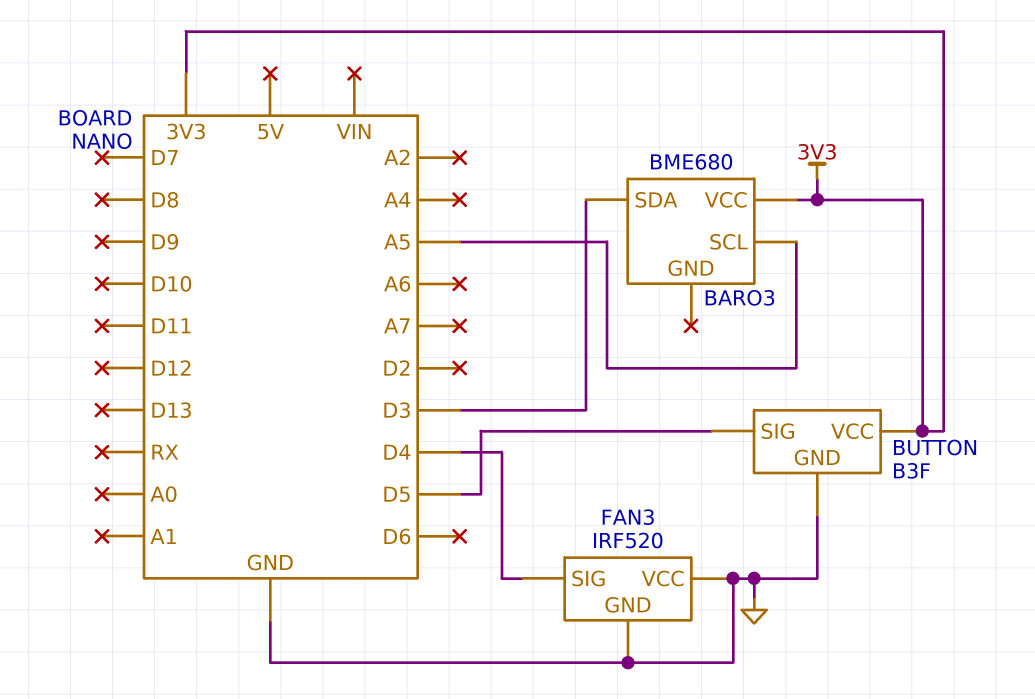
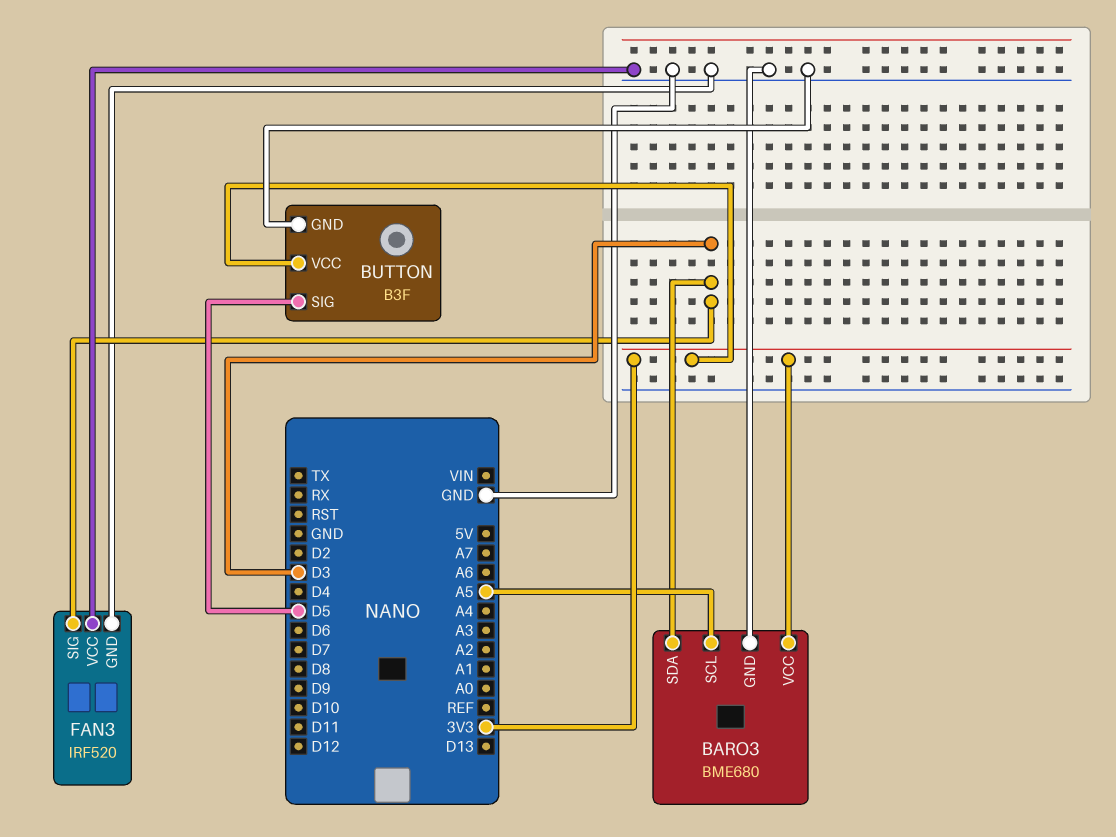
BARO3 pin GND: none -> GND
FAN3 pin SIG: D4 -> D3

